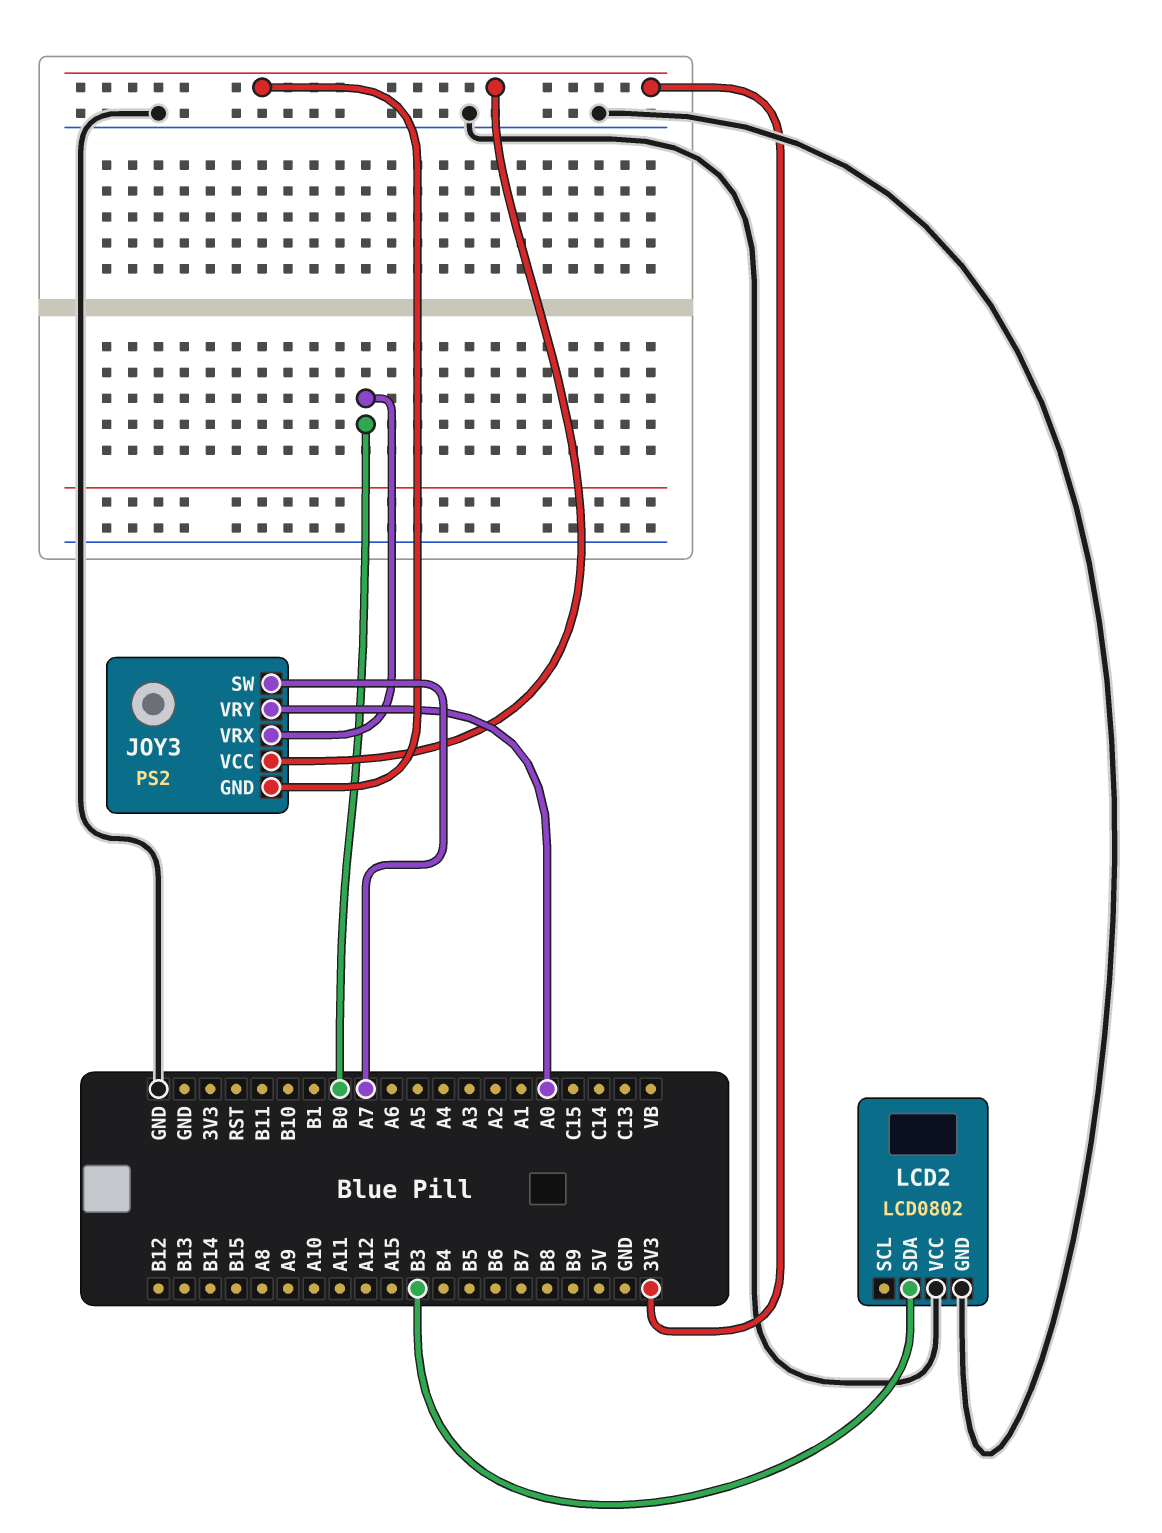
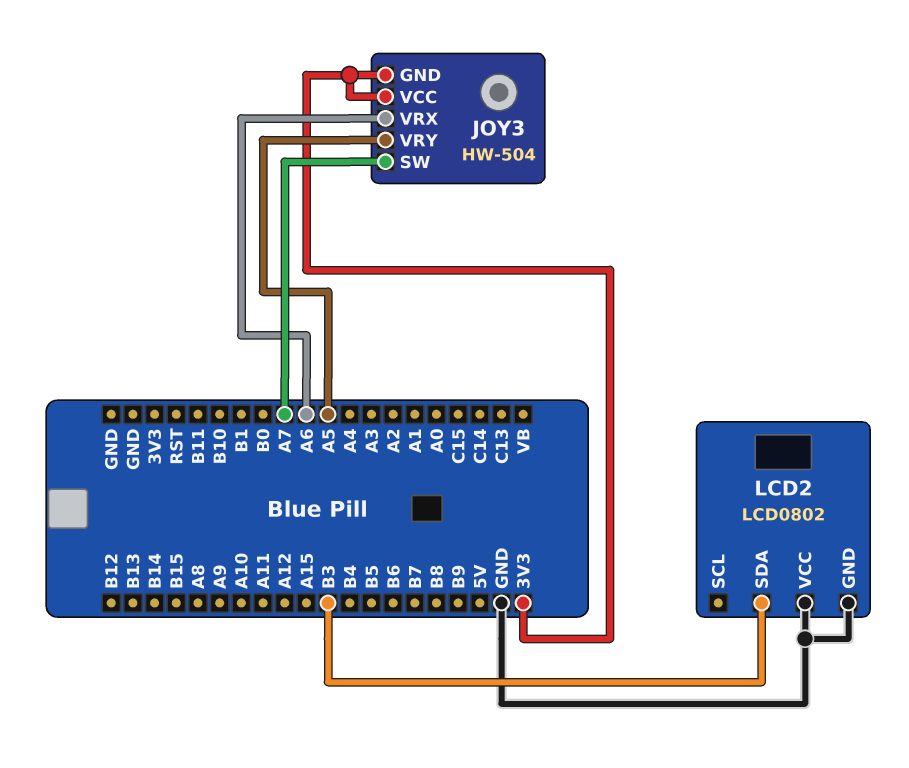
JOY3: PS2 -> HW-504
JOY3 pin VRX: B0 -> A6
JOY3 pin VRY: A0 -> A5

